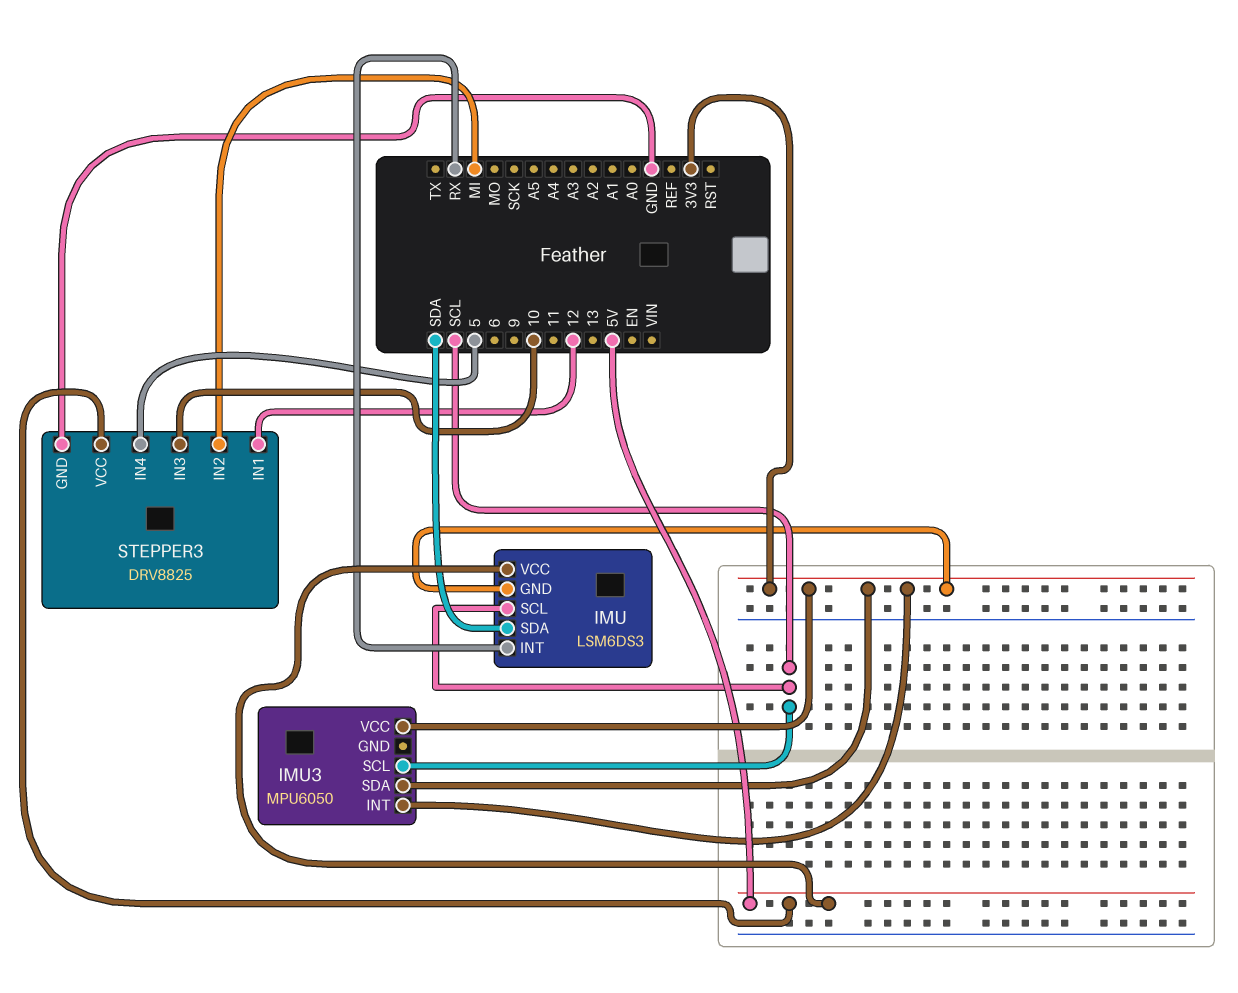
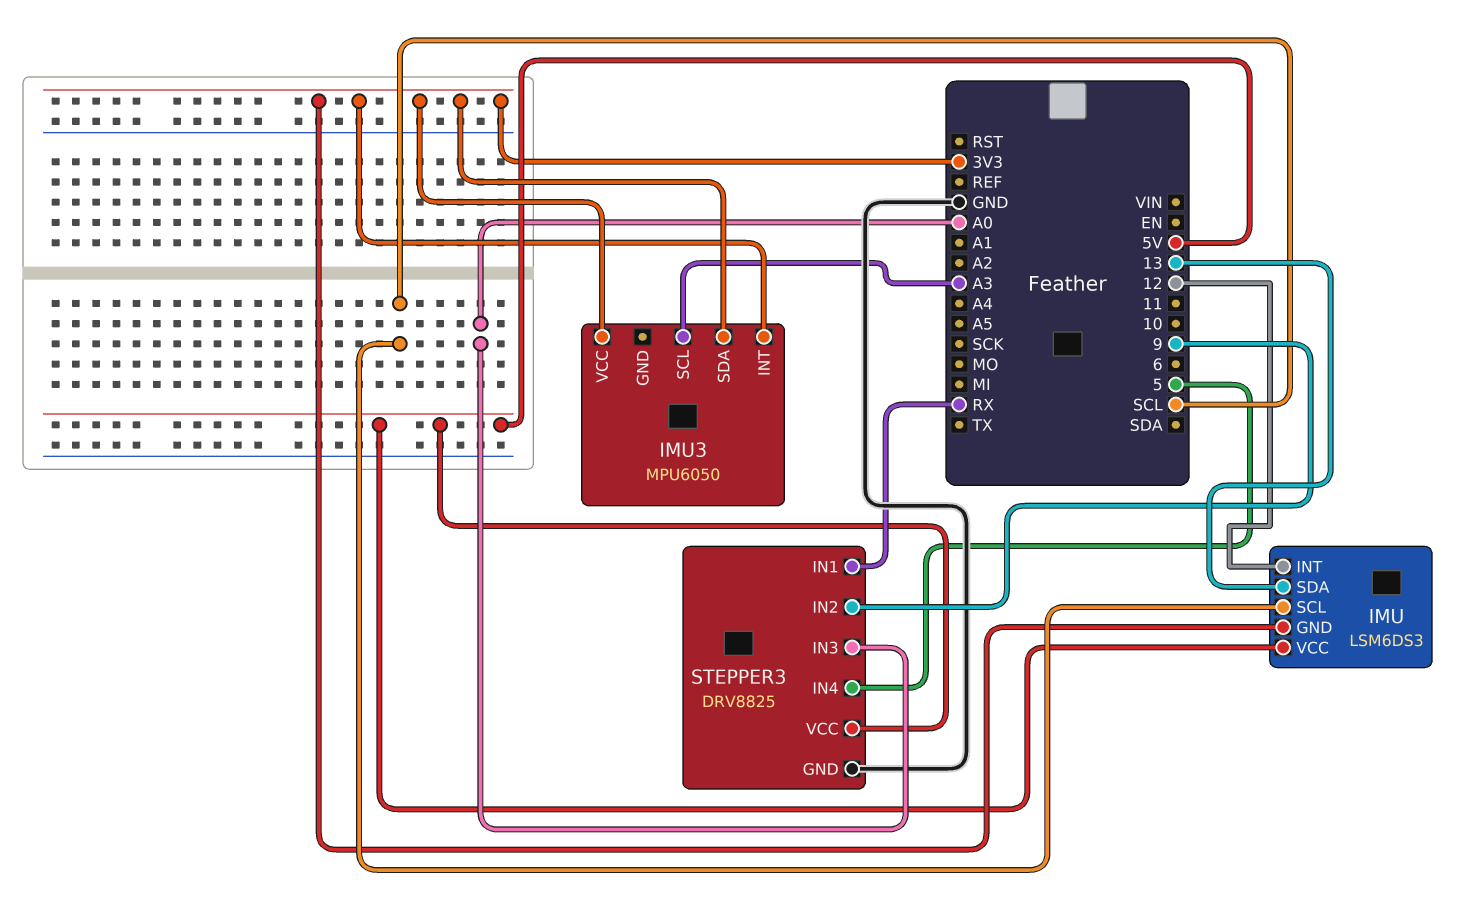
IMU pin INT: RX -> 12
IMU pin SDA: SDA -> 13
IMU3 pin SCL: SCL -> A3
STEPPER3 pin IN1: 12 -> RX
STEPPER3 pin IN2: MI -> 9
STEPPER3 pin IN3: 10 -> A0

